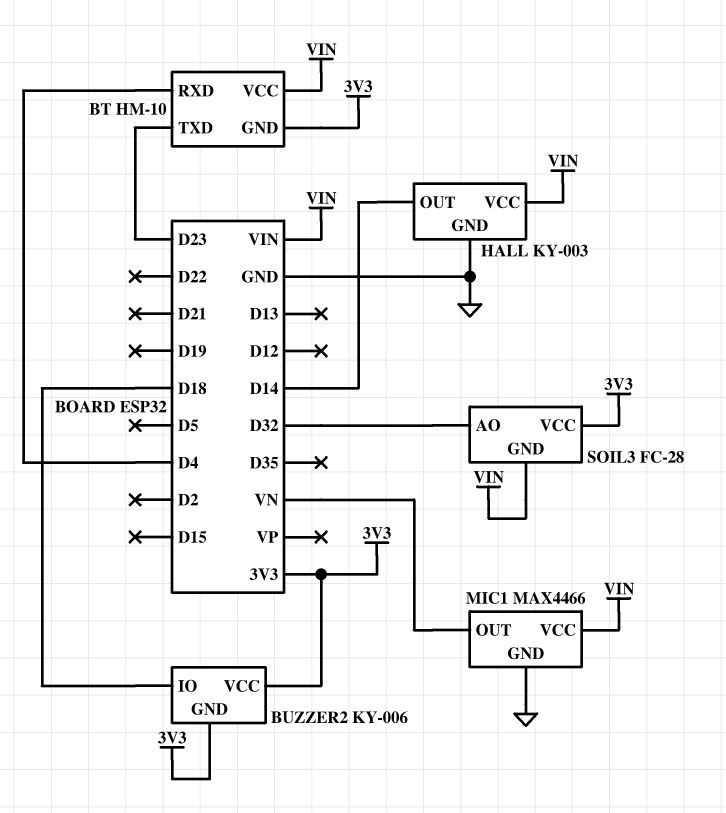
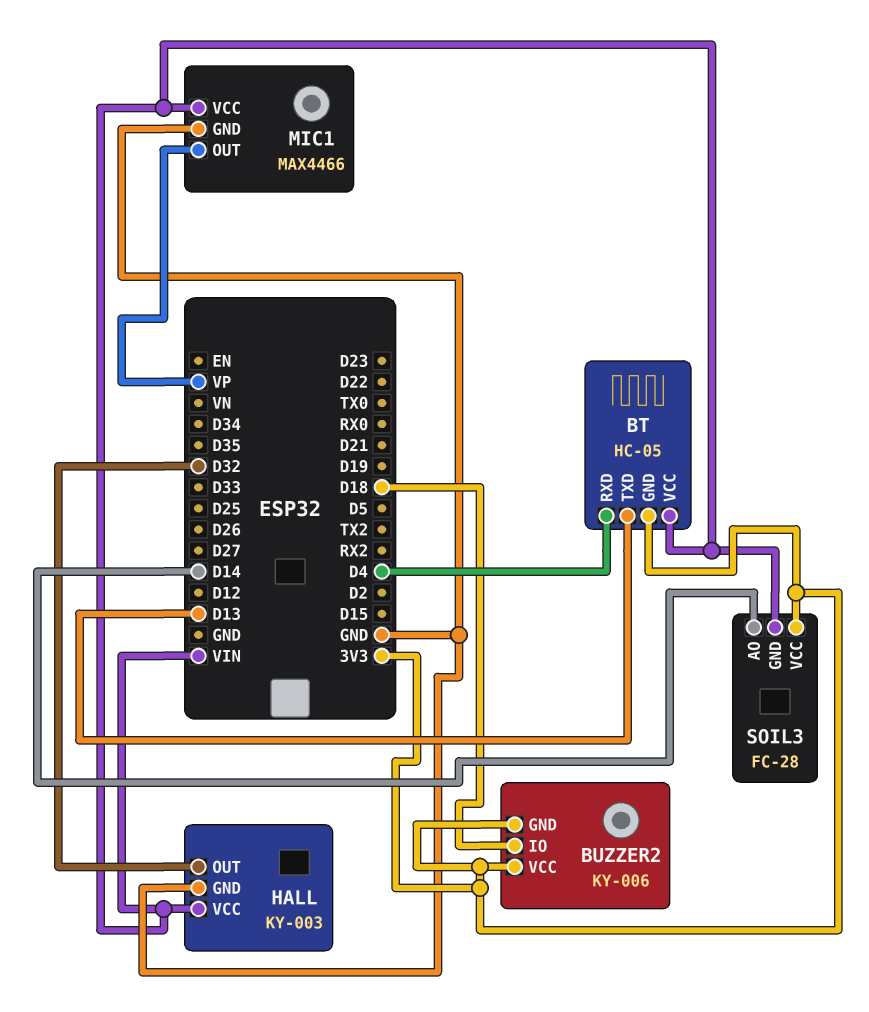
BT: HM-10 -> HC-05
BT pin TXD: D23 -> D13
HALL pin OUT: D14 -> D32
MIC1 pin OUT: VN -> VP
SOIL3 pin AO: D32 -> D14

